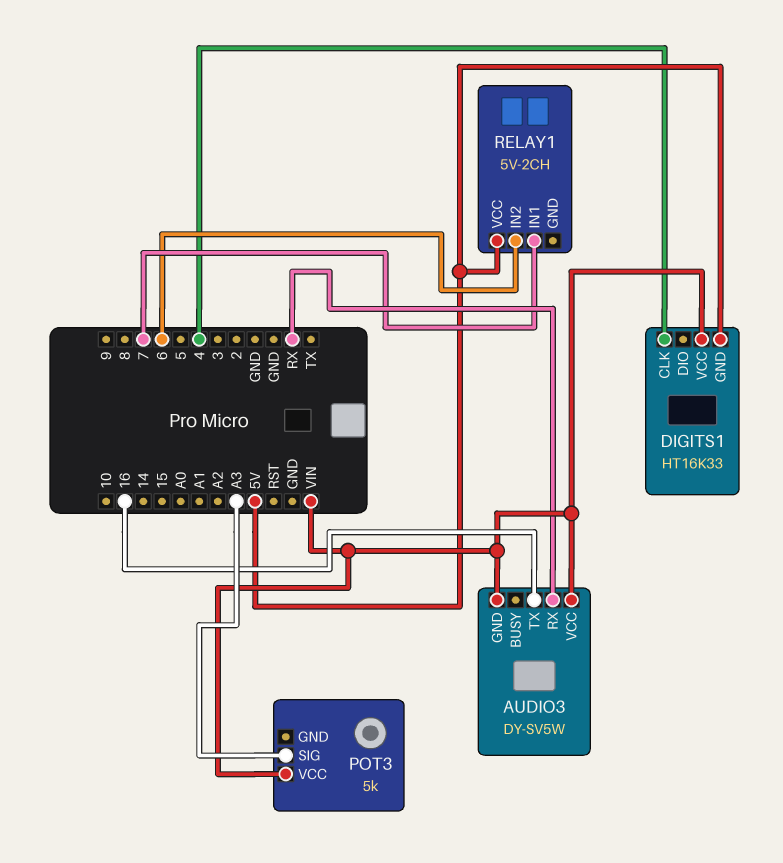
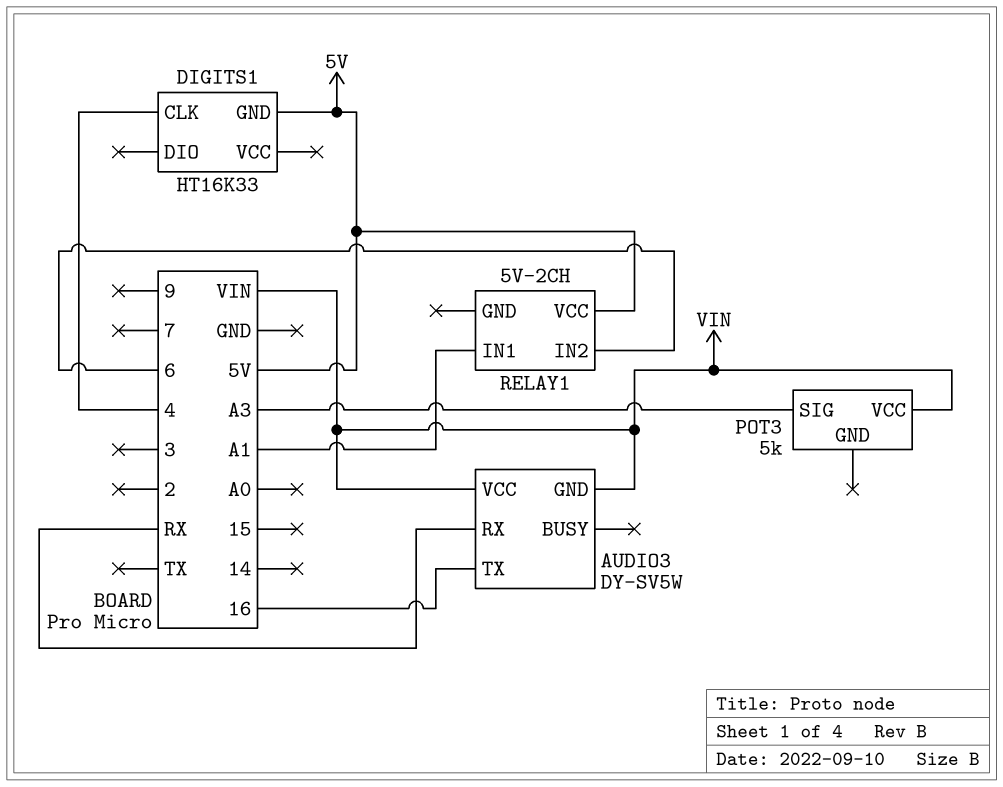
DIGITS1 pin VCC: VIN -> none
RELAY1 pin IN1: 7 -> A1

